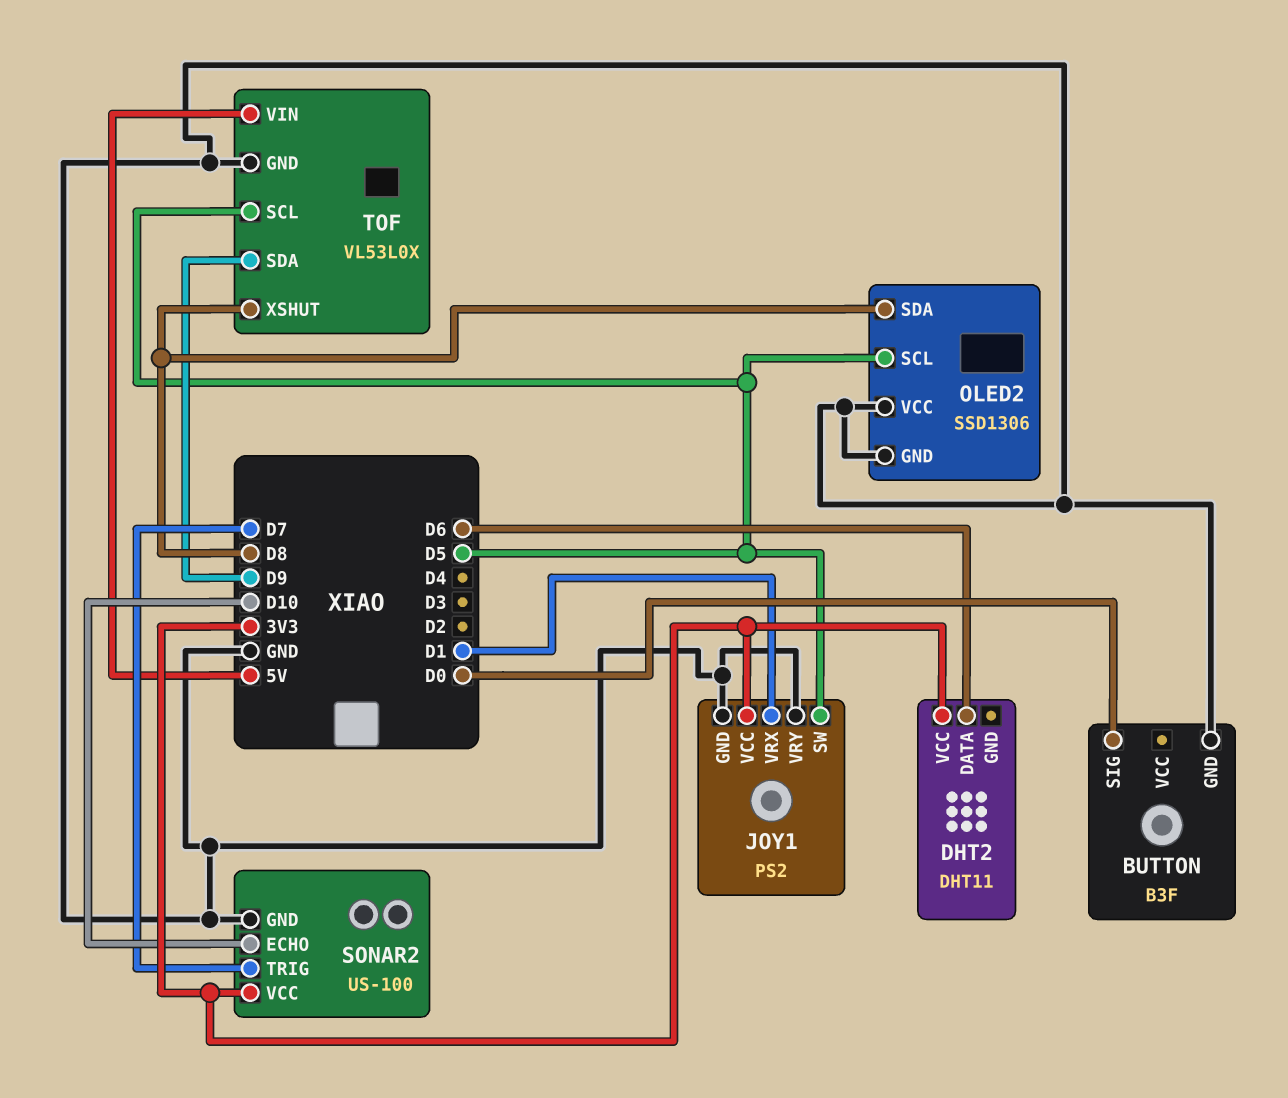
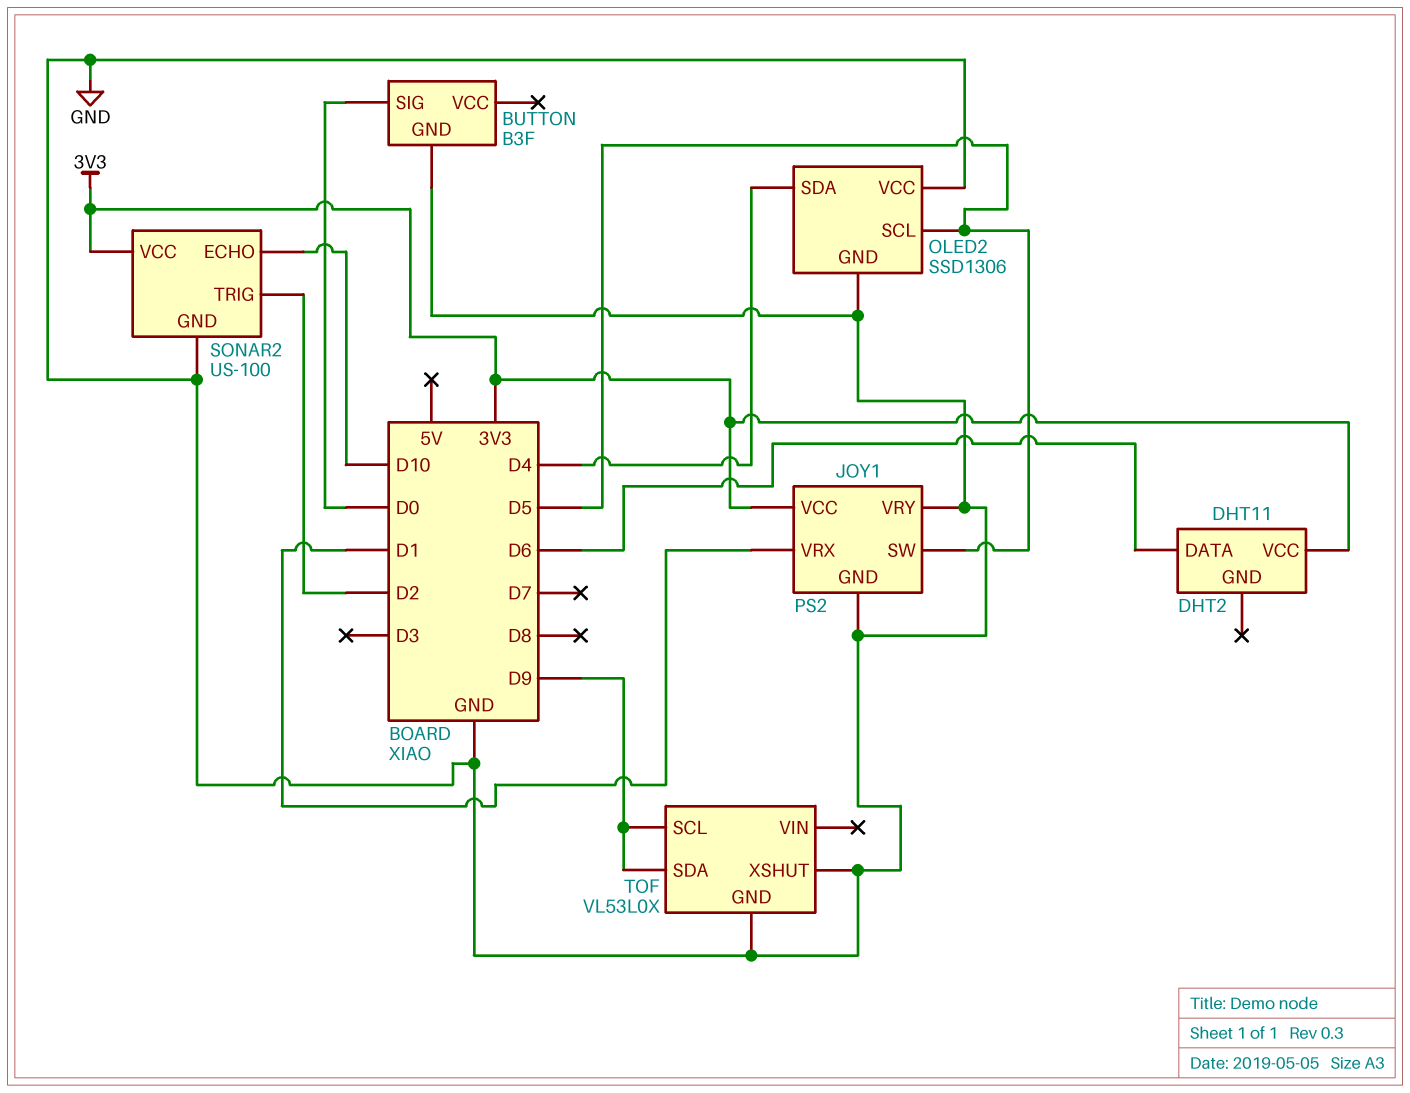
OLED2 pin SDA: D8 -> D4
SONAR2 pin TRIG: D7 -> D2
TOF pin SCL: D5 -> D9
TOF pin VIN: 5V -> none
TOF pin XSHUT: D8 -> GND

